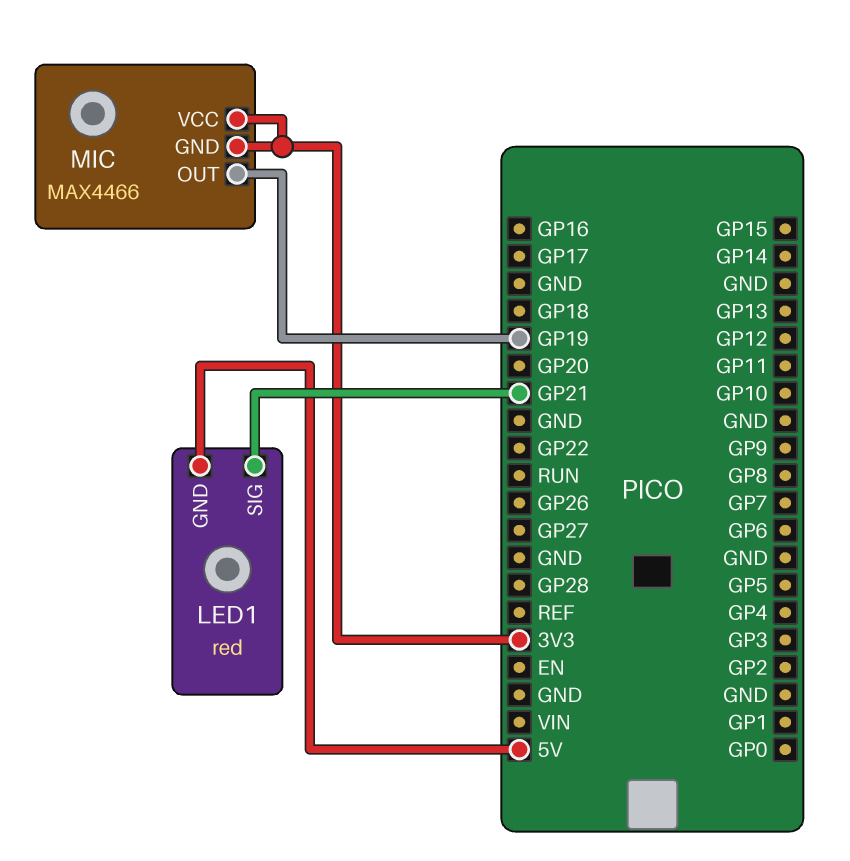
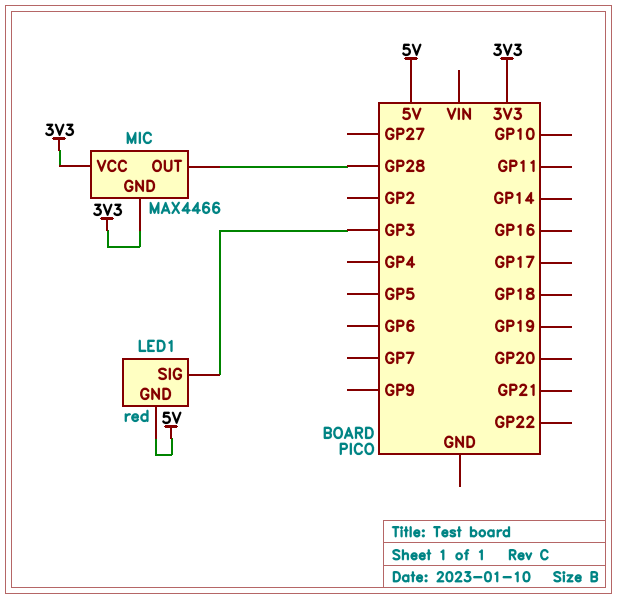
LED1 pin SIG: GP21 -> GP3
MIC pin OUT: GP19 -> GP28

